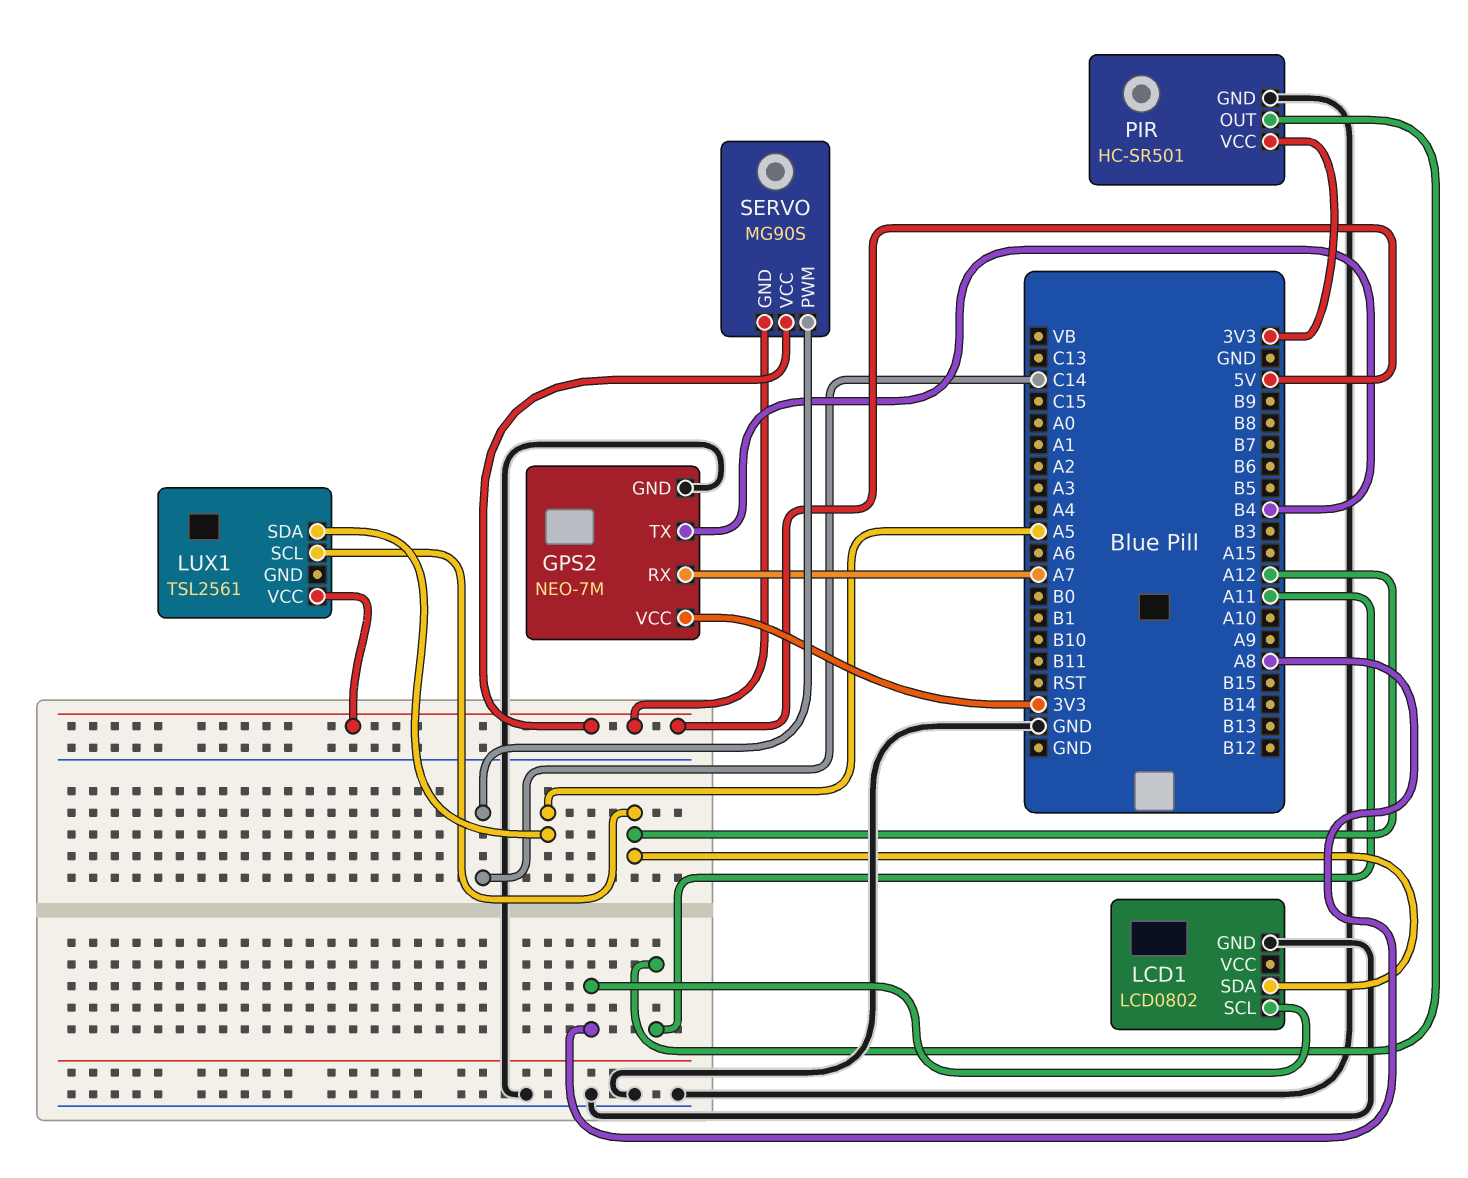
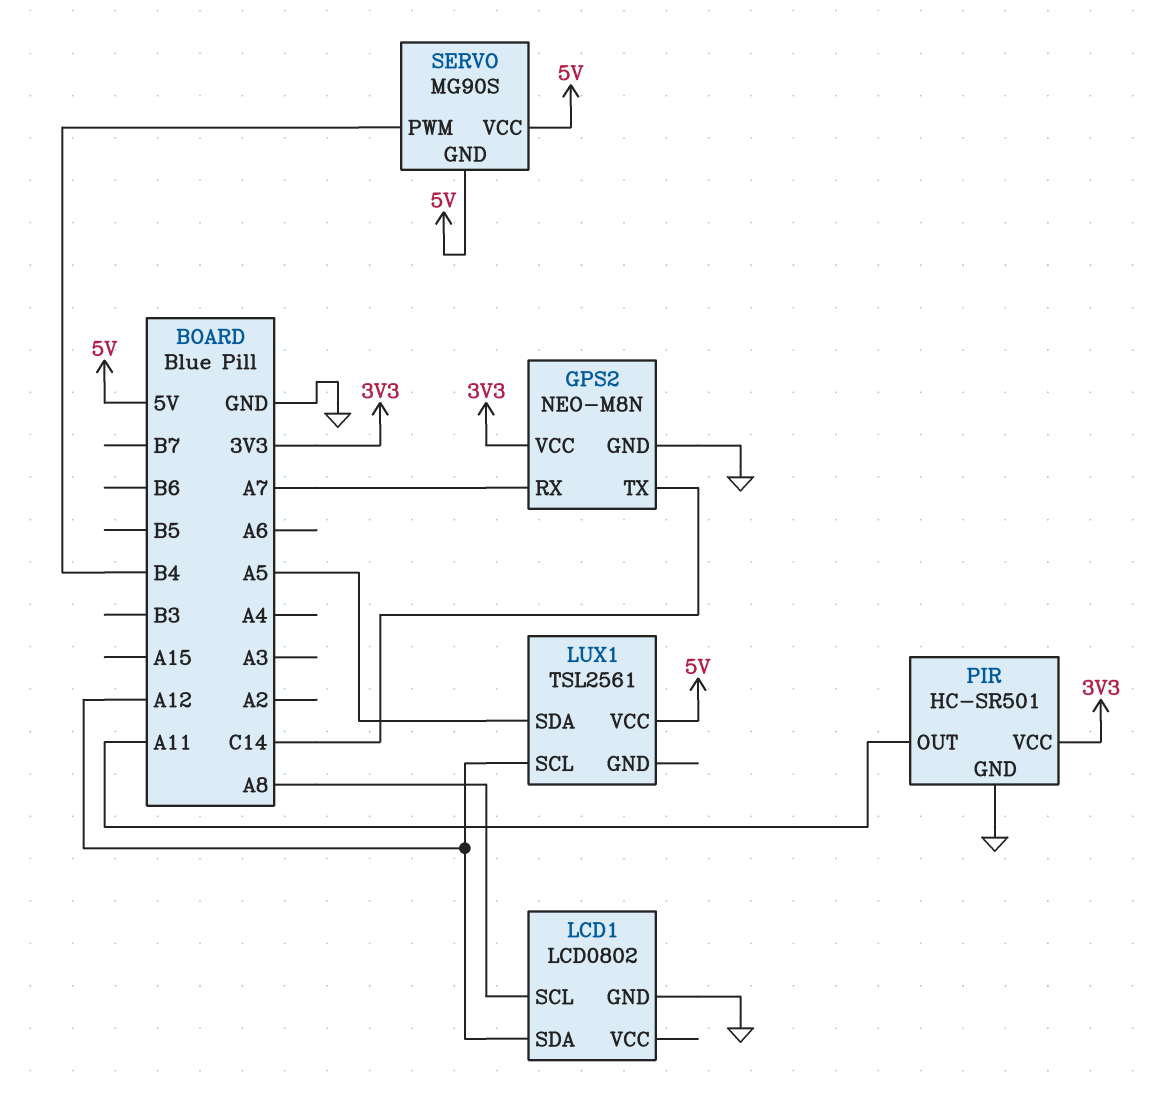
GPS2: NEO-7M -> NEO-M8N
GPS2 pin TX: B4 -> C14
SERVO pin PWM: C14 -> B4

